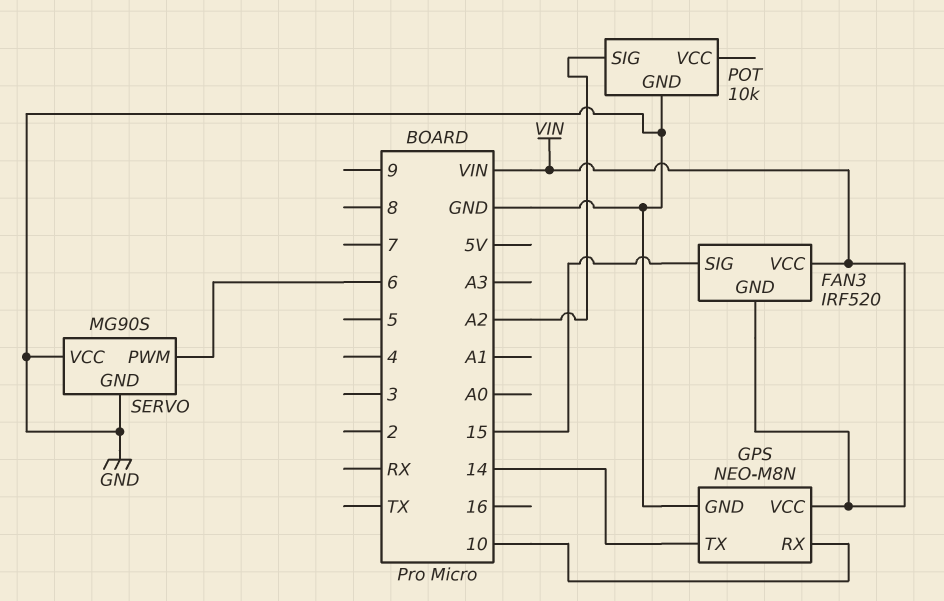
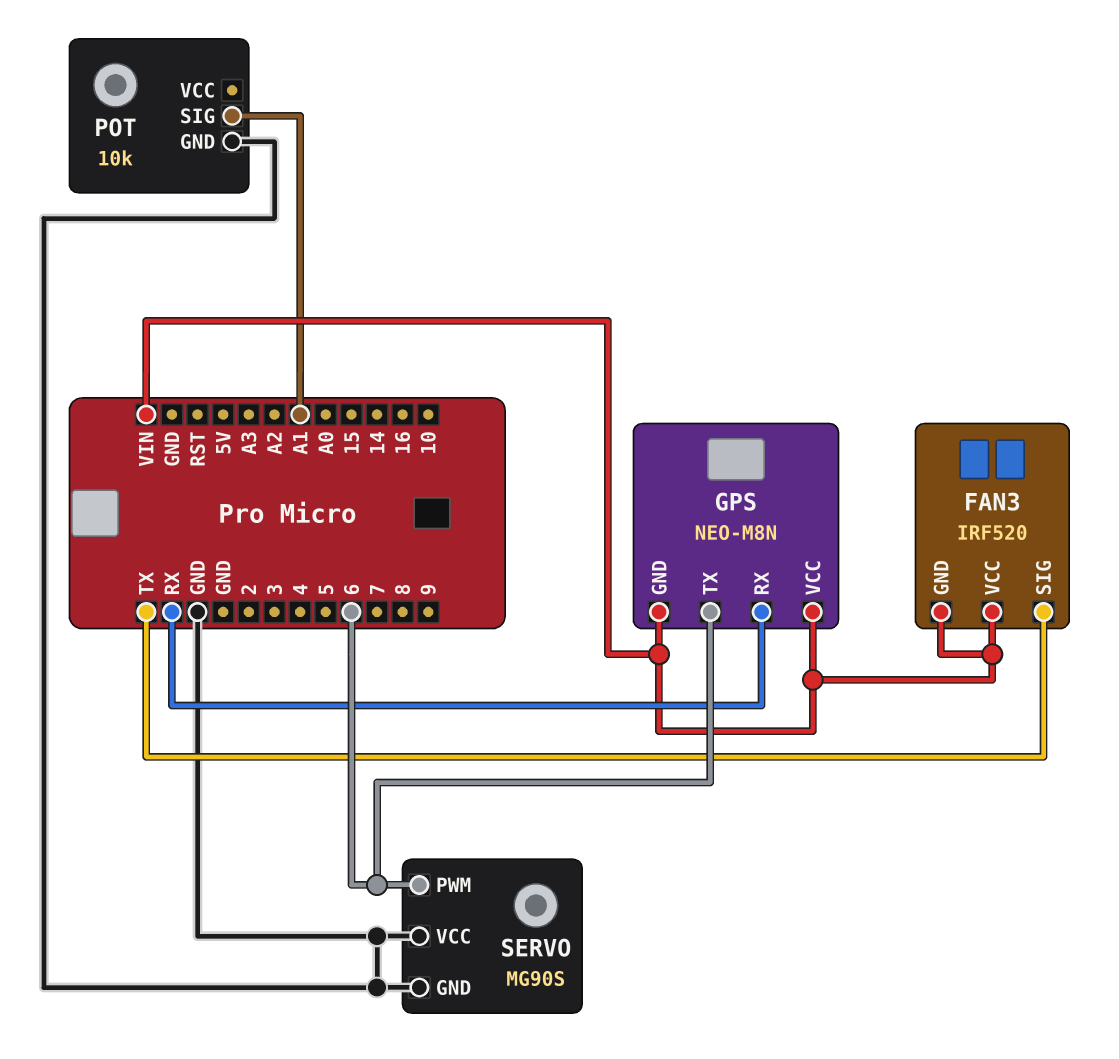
FAN3 pin SIG: 15 -> TX
GPS pin GND: GND -> VIN
GPS pin RX: 10 -> RX
GPS pin TX: 14 -> 6
POT pin SIG: A2 -> A1

